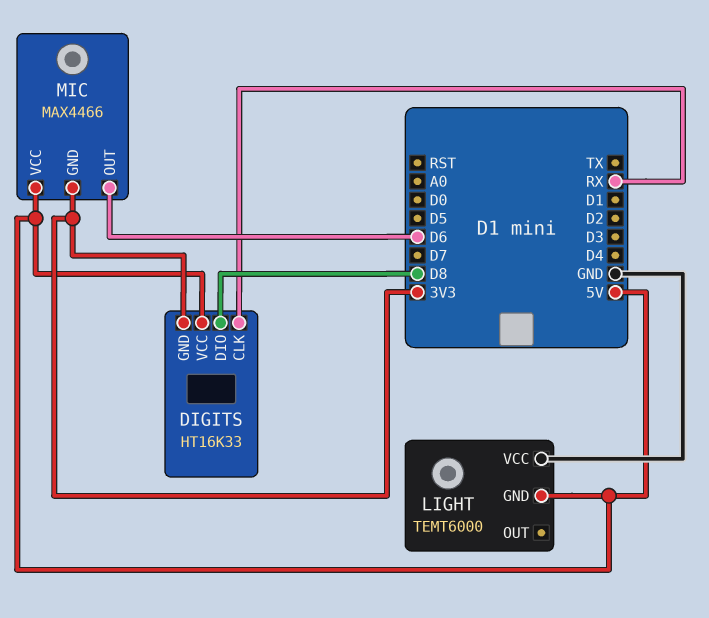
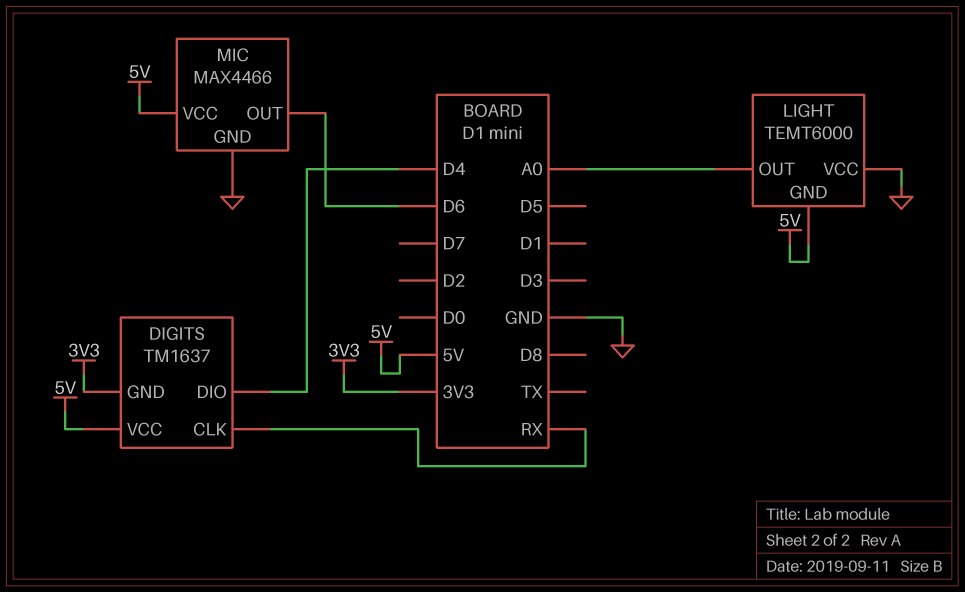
DIGITS: HT16K33 -> TM1637
DIGITS pin DIO: D8 -> D4
LIGHT pin OUT: none -> A0
MIC pin GND: 3V3 -> GND

